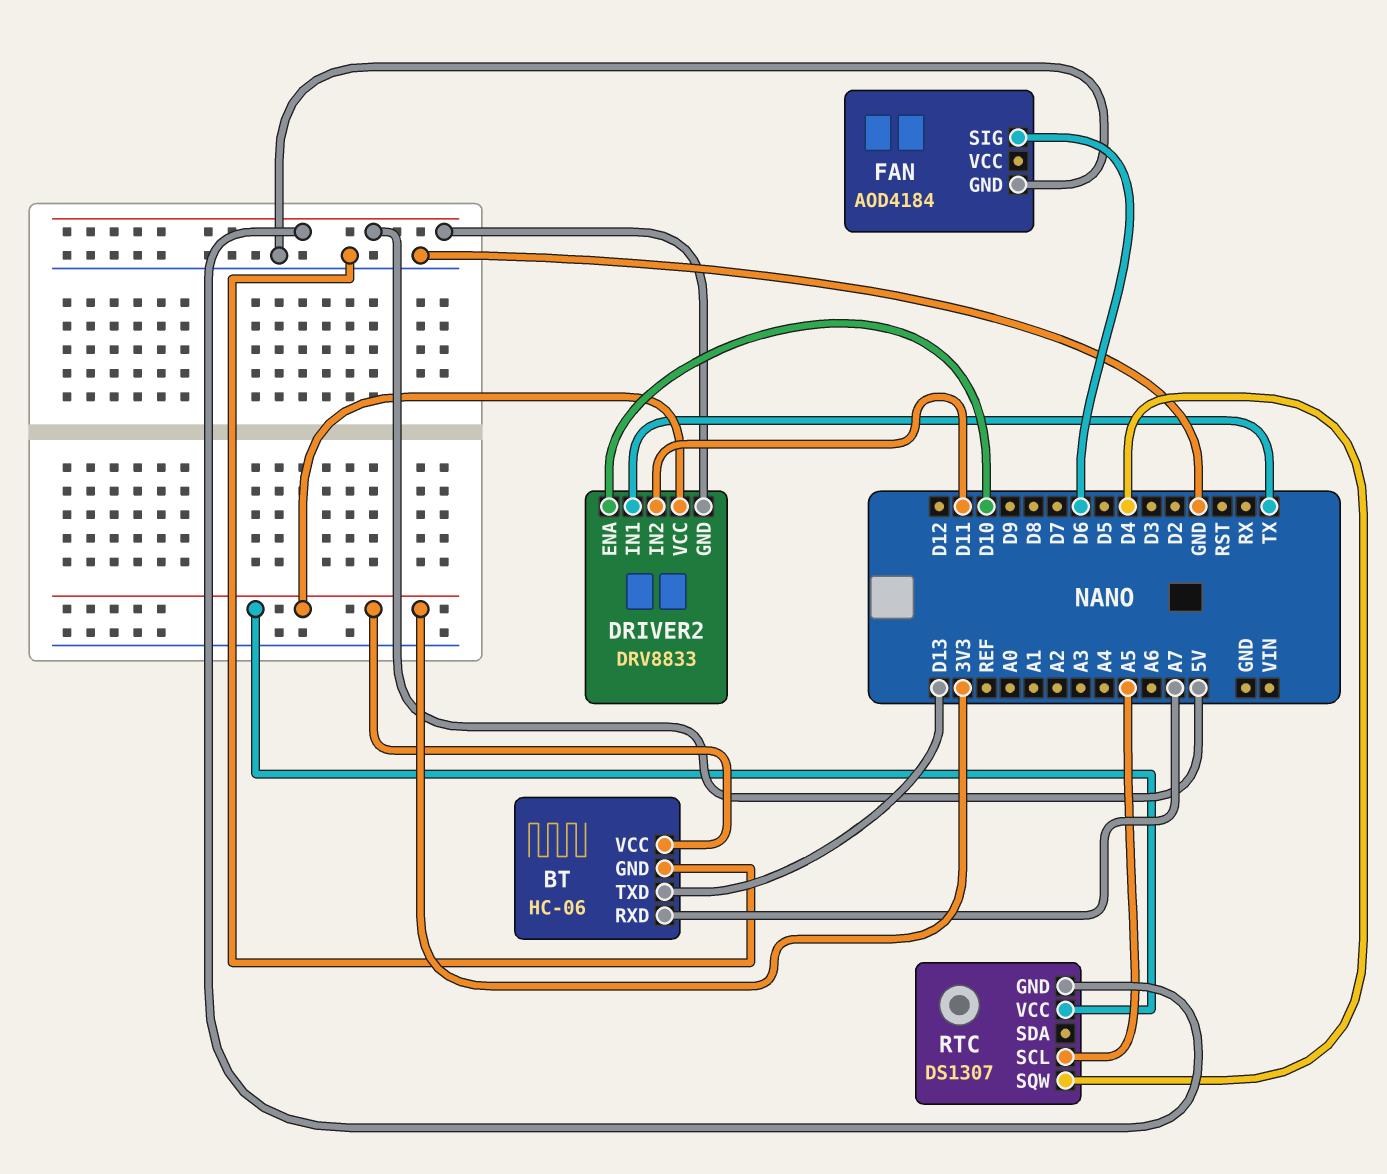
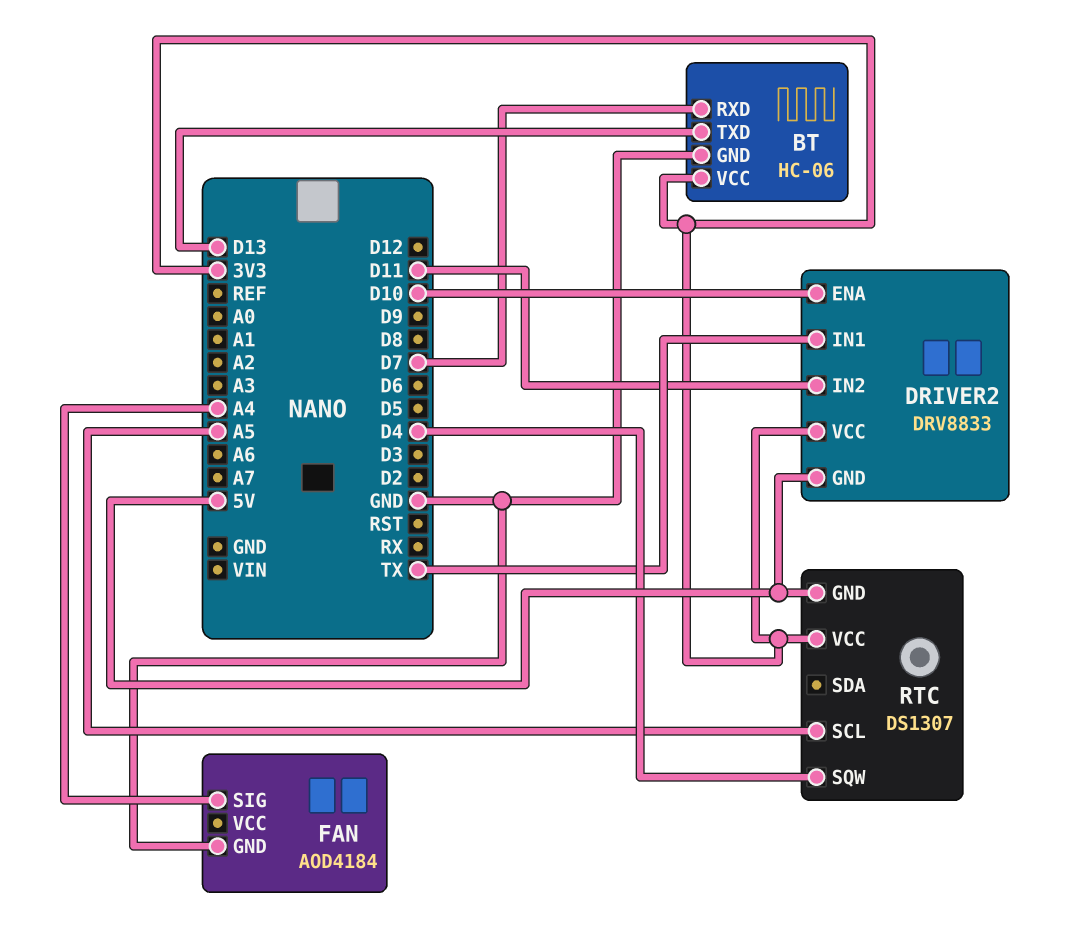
BT pin RXD: A7 -> D7
FAN pin SIG: D6 -> A4

